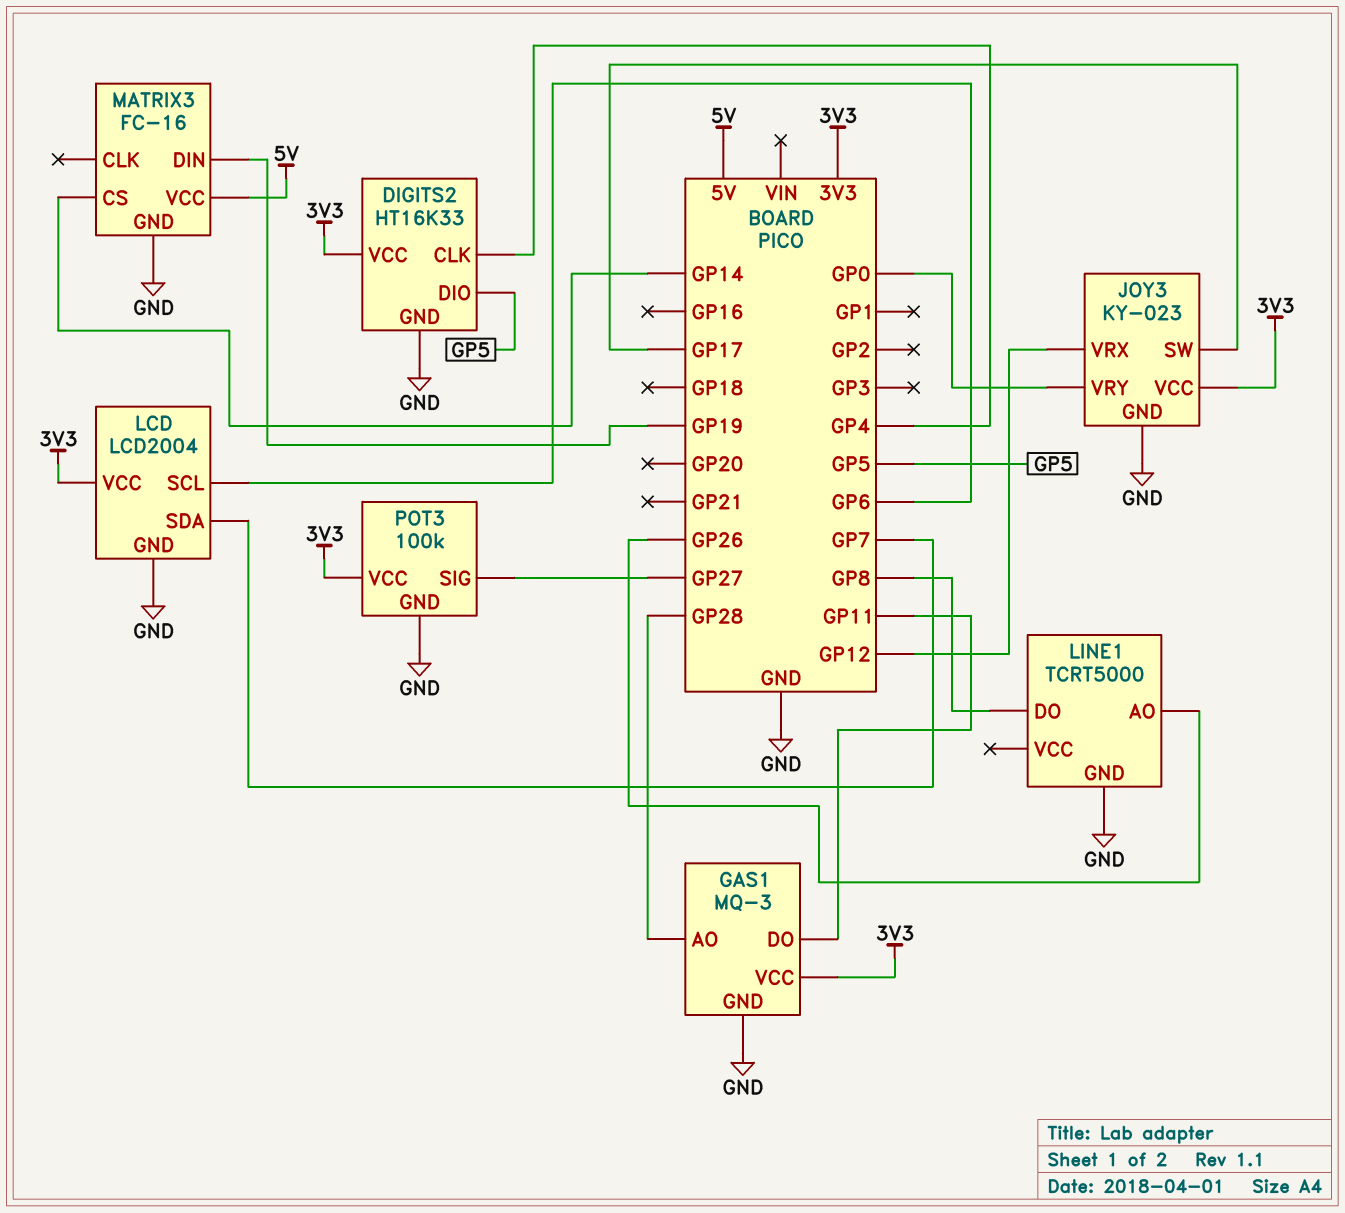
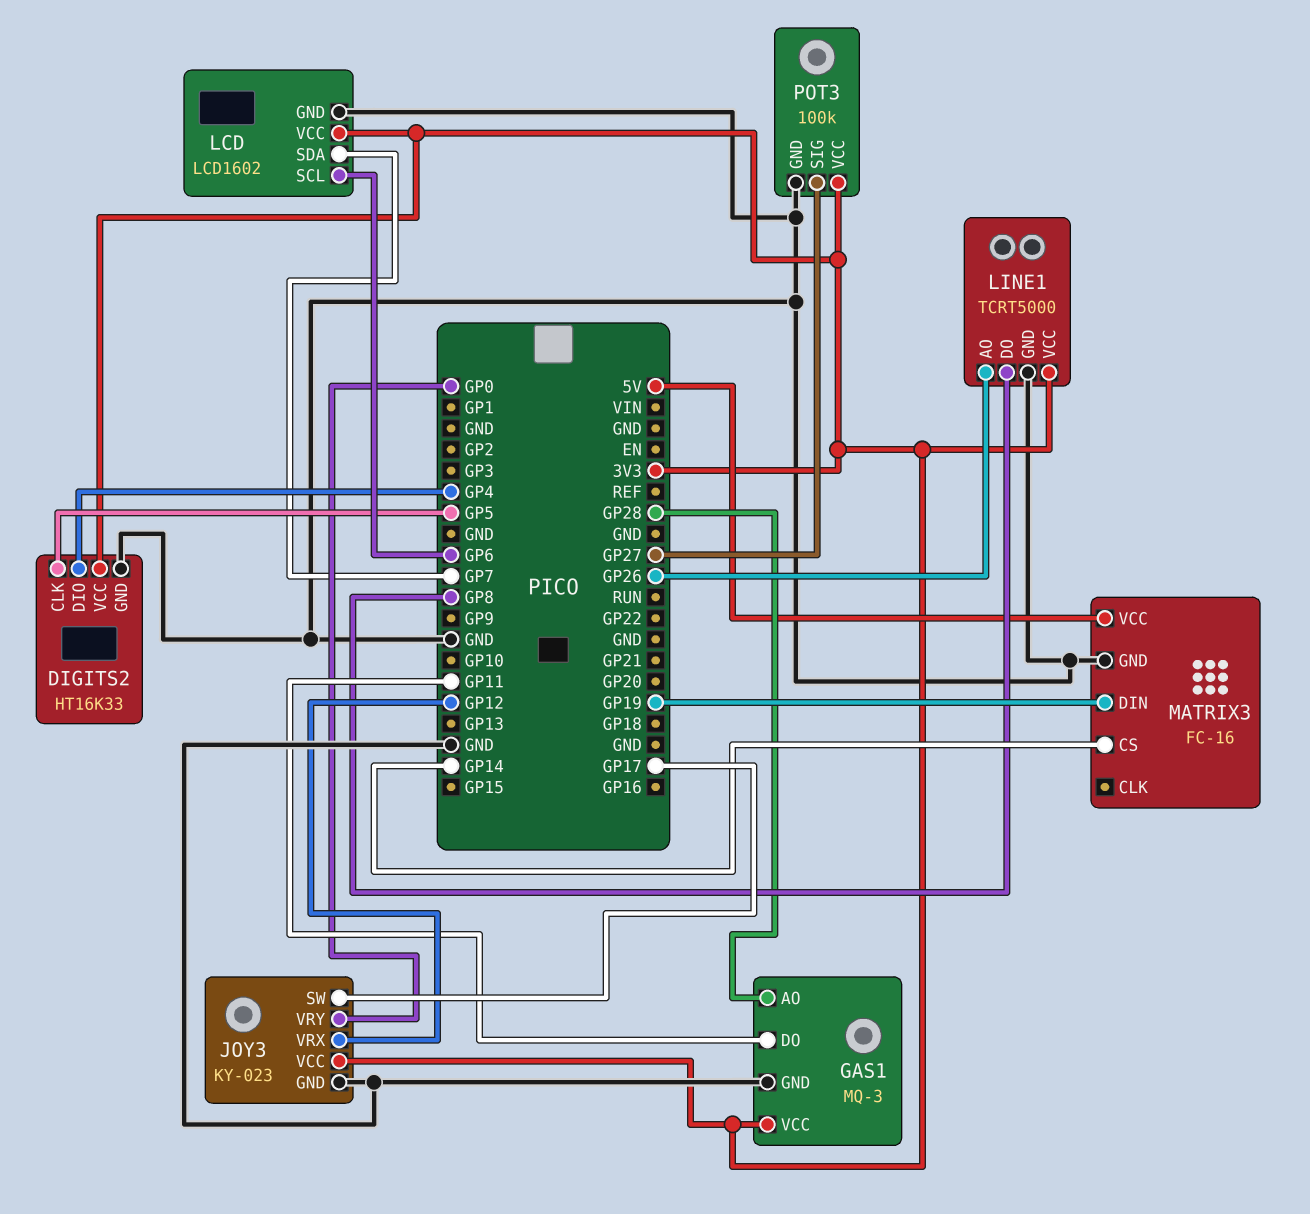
DIGITS2 pin CLK: GP4 -> GP5
DIGITS2 pin DIO: GP5 -> GP4
LCD: LCD2004 -> LCD1602
LINE1 pin VCC: none -> 3V3

